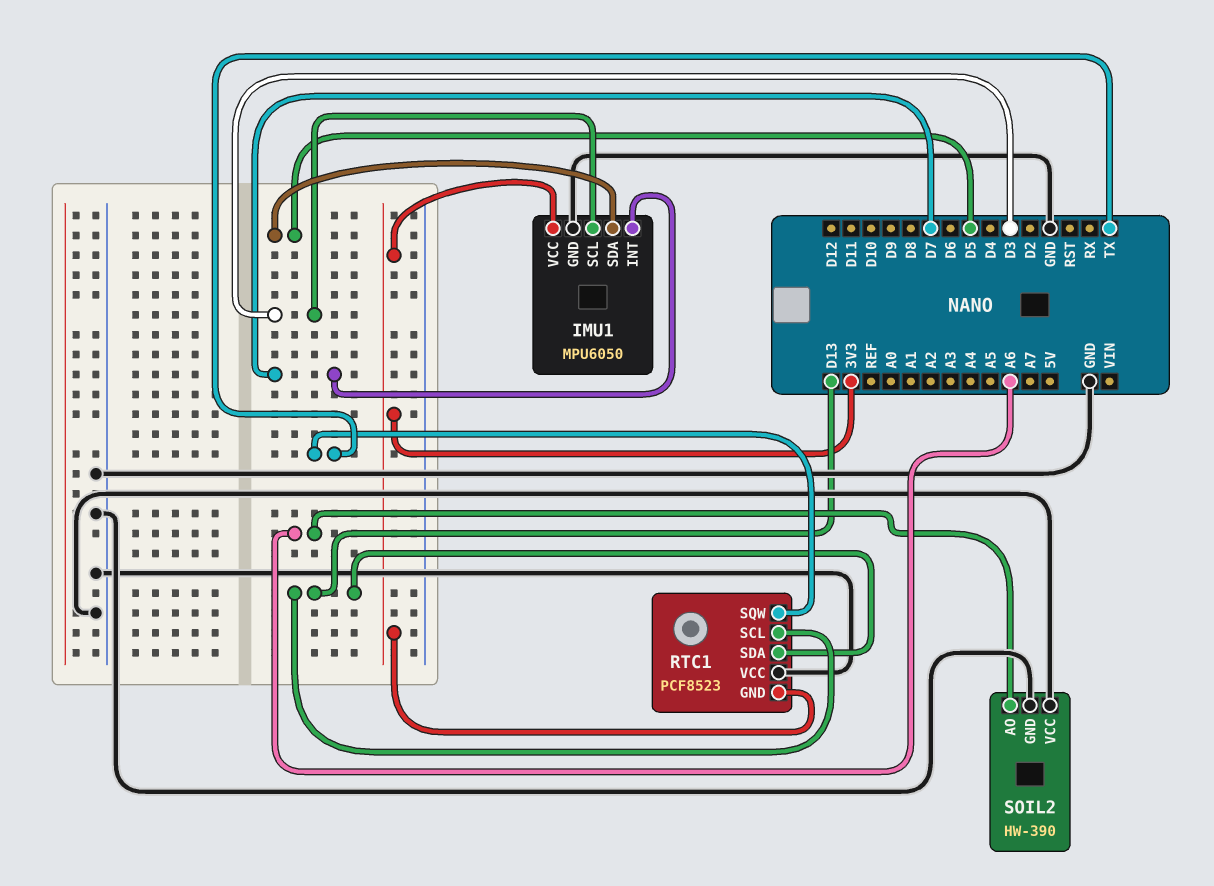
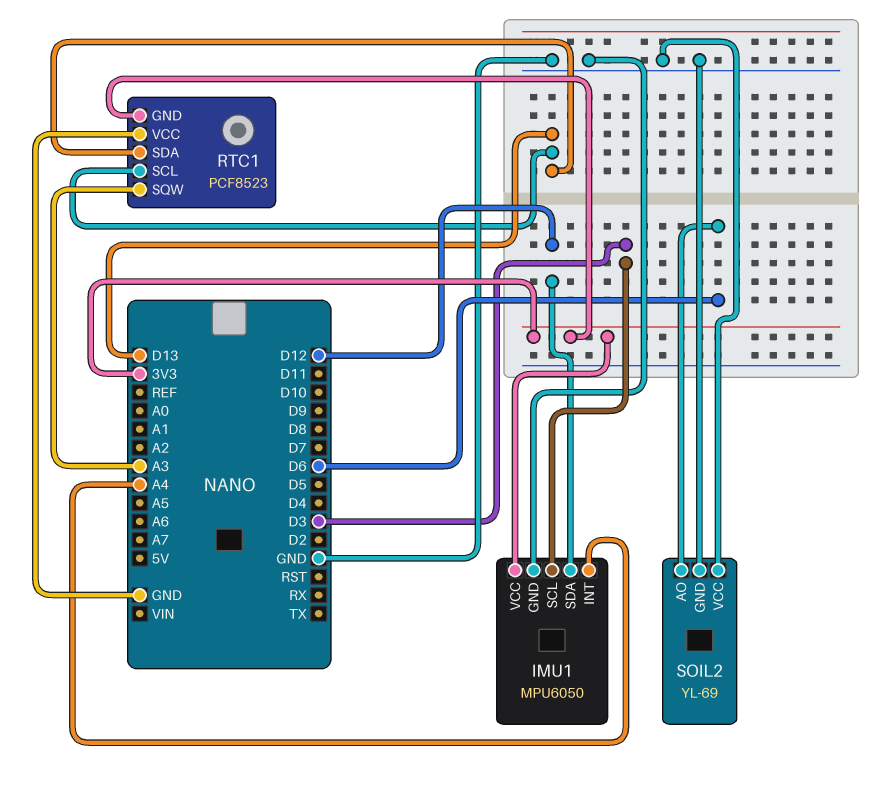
IMU1 pin INT: D7 -> A4
IMU1 pin SDA: D5 -> D12
RTC1 pin SQW: TX -> A3
SOIL2: HW-390 -> YL-69
SOIL2 pin AO: A6 -> D6

